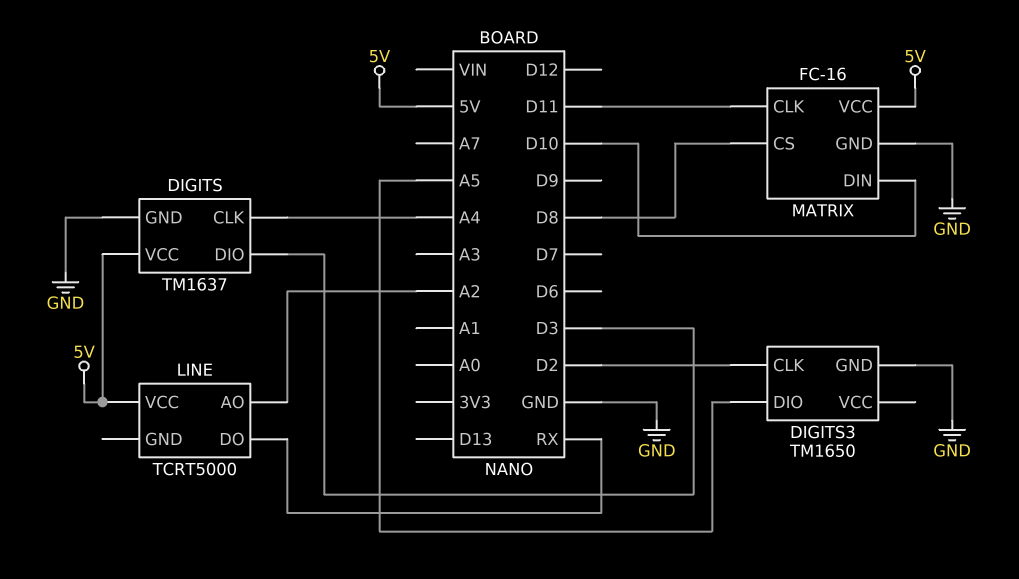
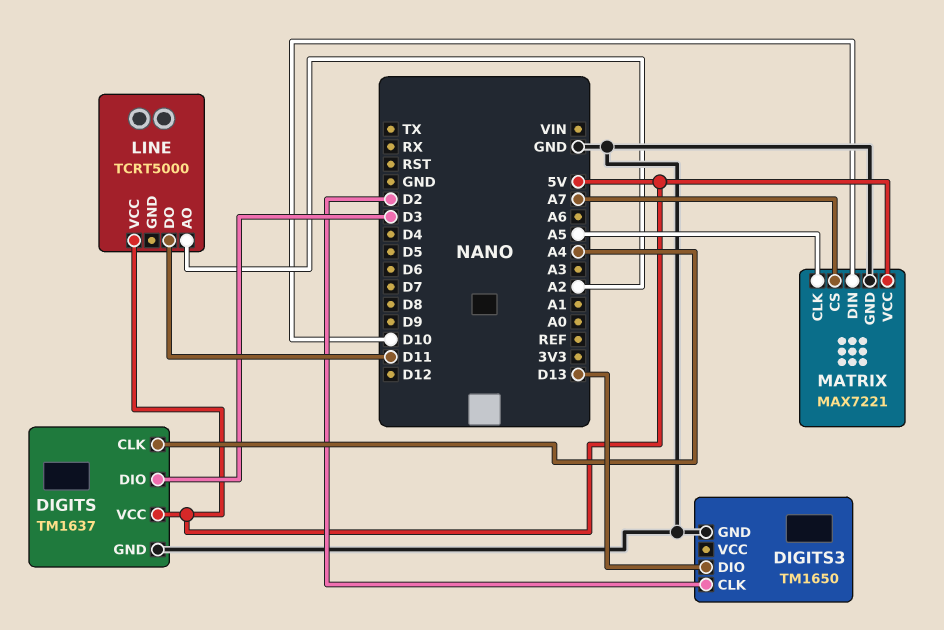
DIGITS3 pin DIO: A5 -> D13
LINE pin DO: RX -> D11
MATRIX: FC-16 -> MAX7221
MATRIX pin CLK: D11 -> A5
MATRIX pin CS: D8 -> A7

